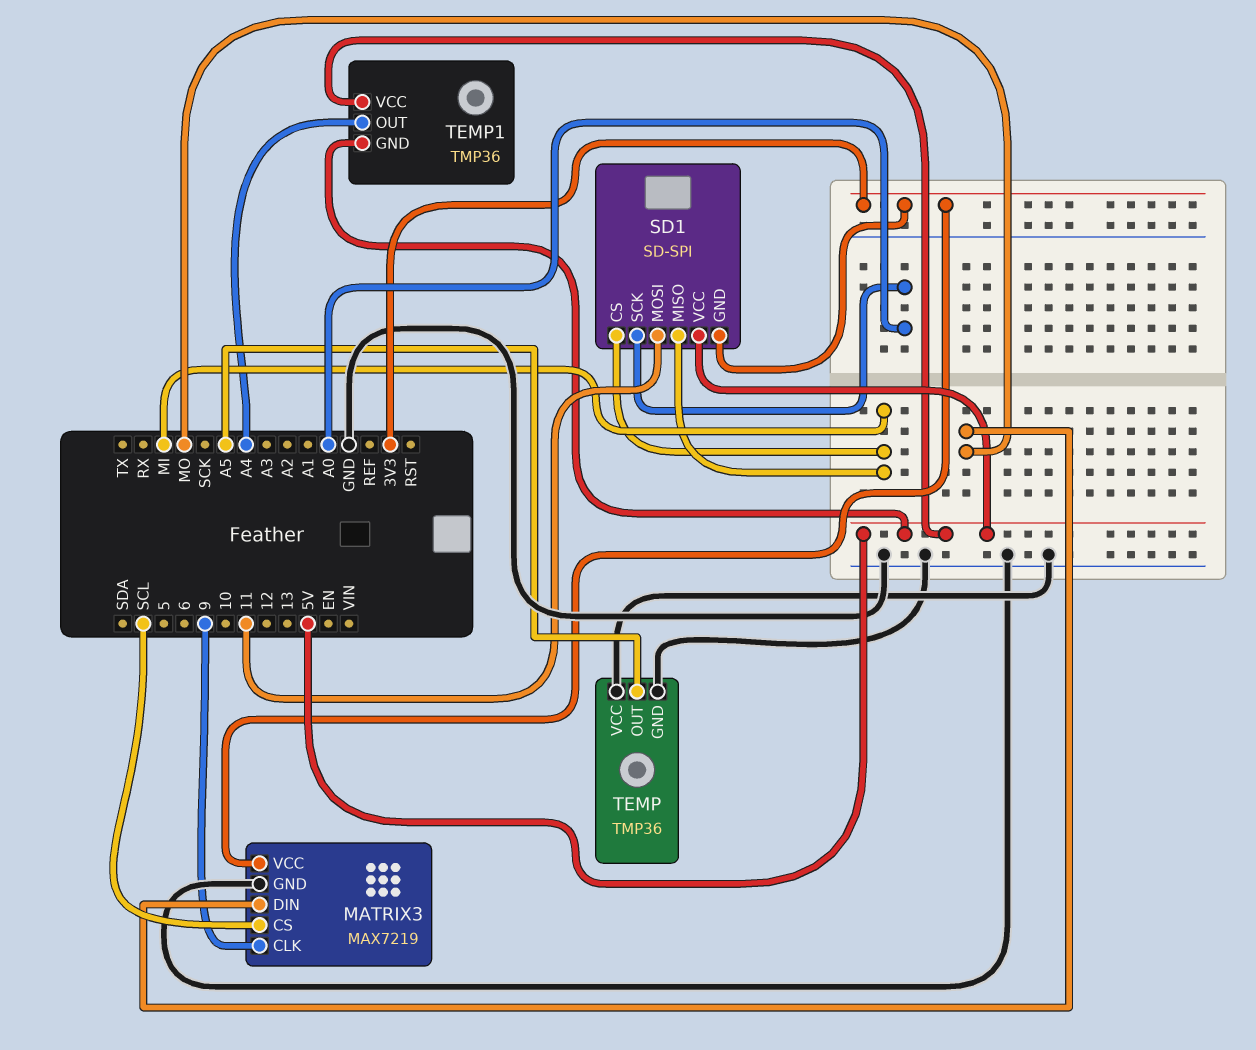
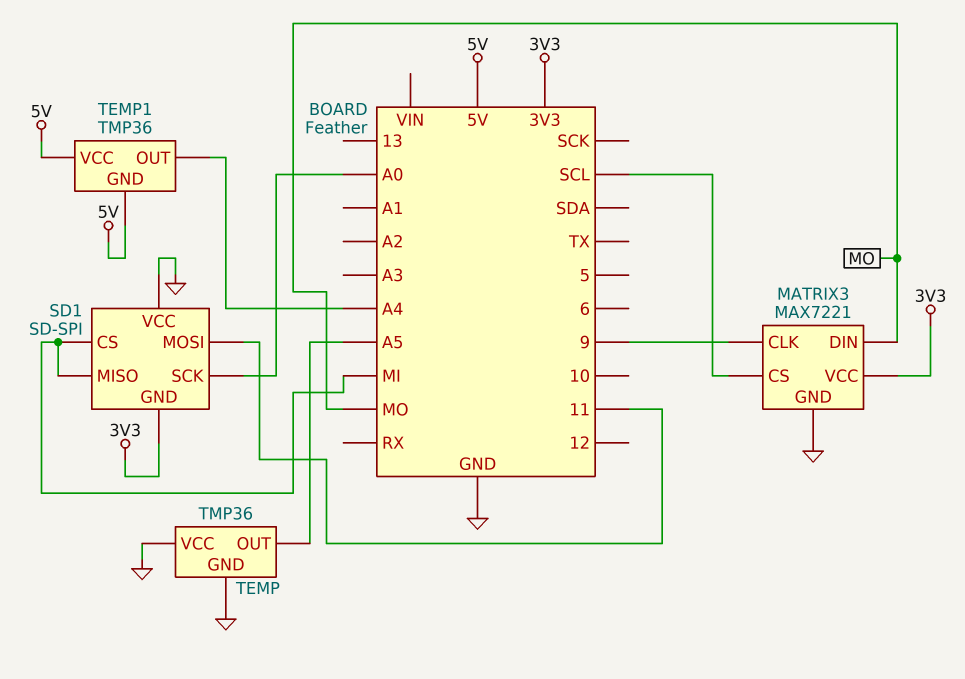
MATRIX3: MAX7219 -> MAX7221
SD1 pin VCC: 5V -> GND

